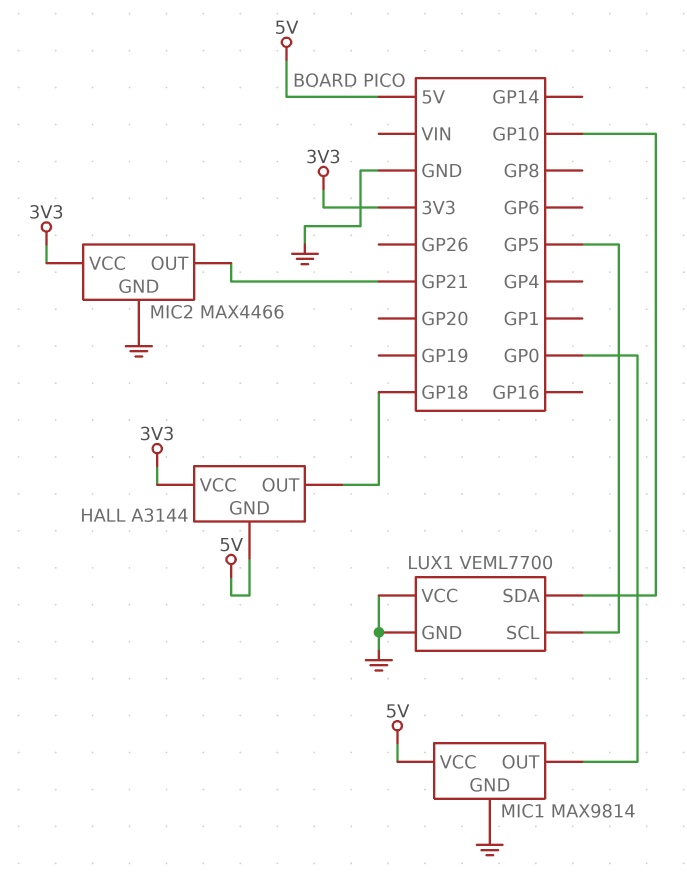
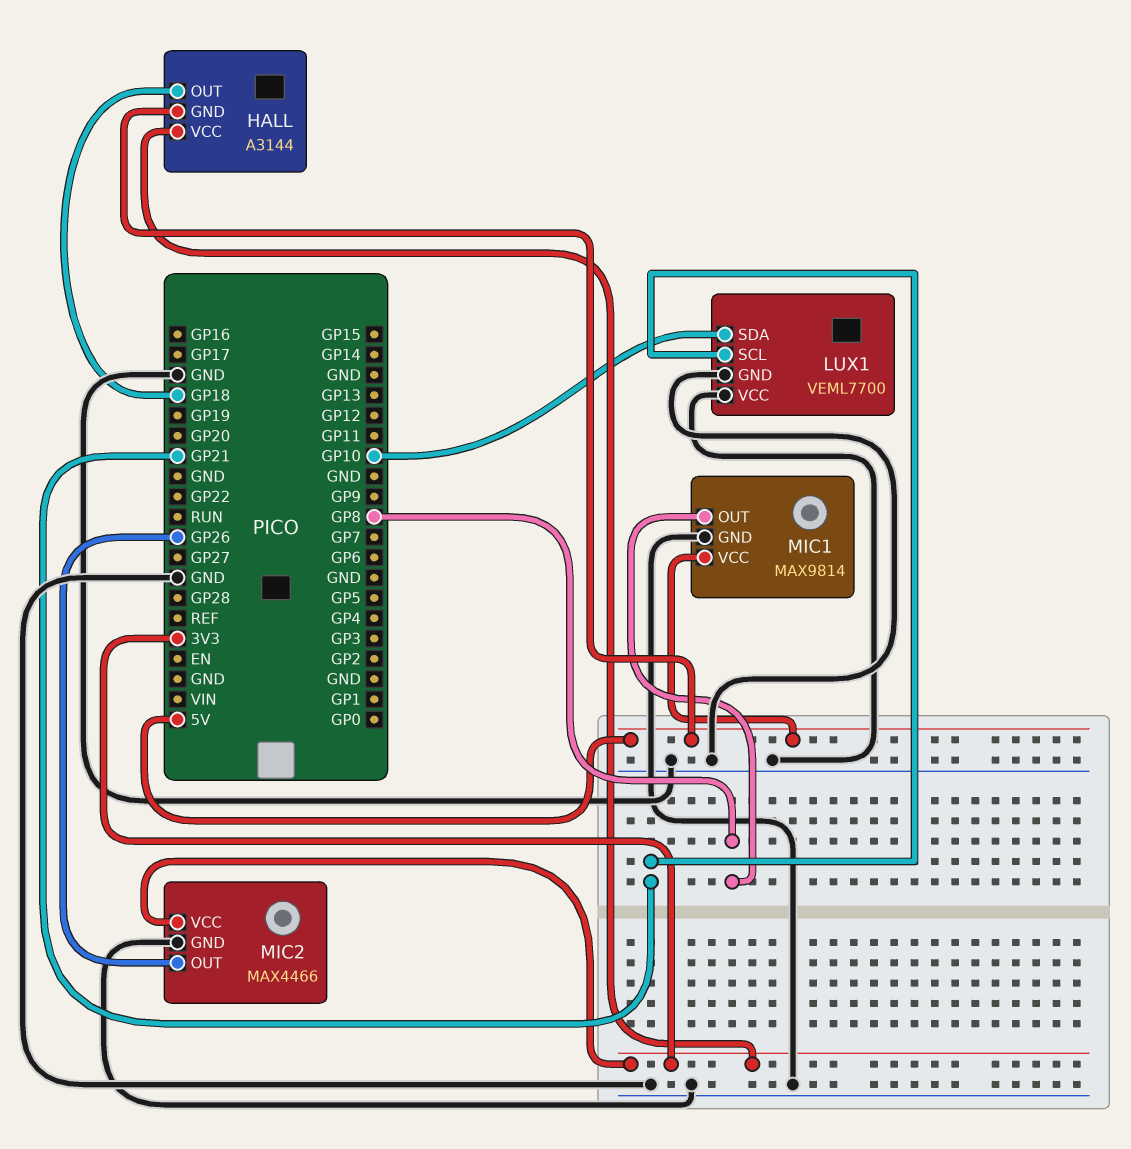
LUX1 pin SCL: GP5 -> GP21
MIC1 pin OUT: GP0 -> GP8
MIC2 pin OUT: GP21 -> GP26

